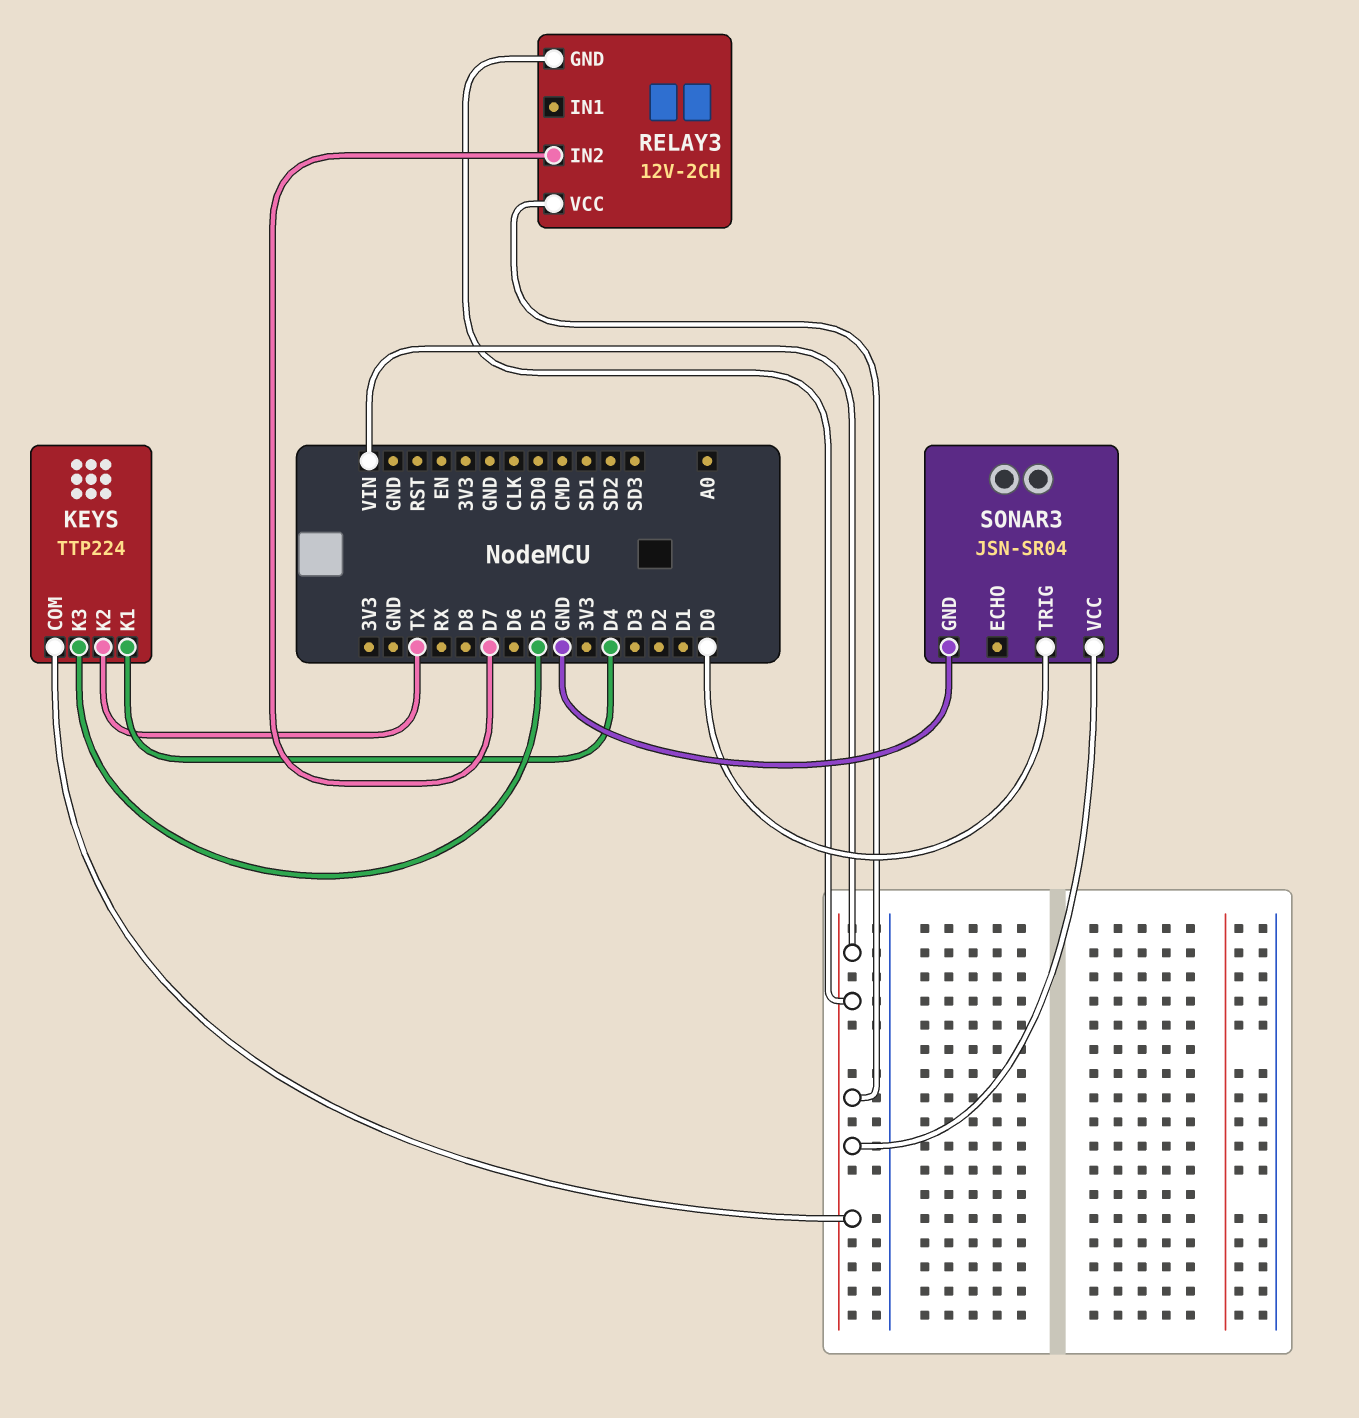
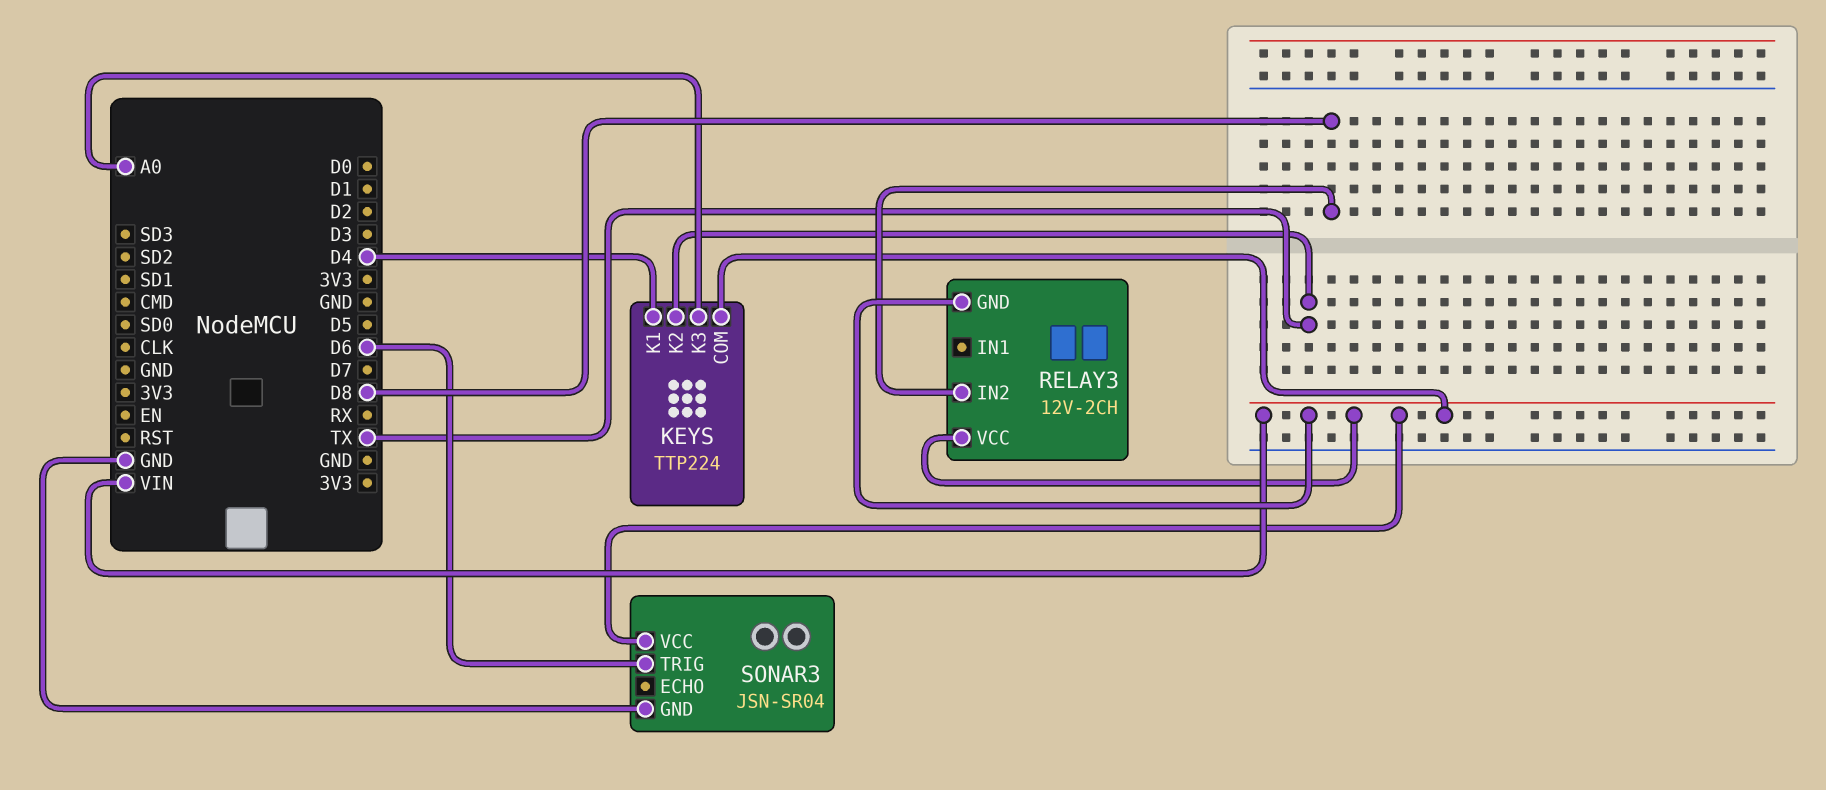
KEYS pin K3: D5 -> A0
RELAY3 pin IN2: D7 -> D8
SONAR3 pin TRIG: D0 -> D6

